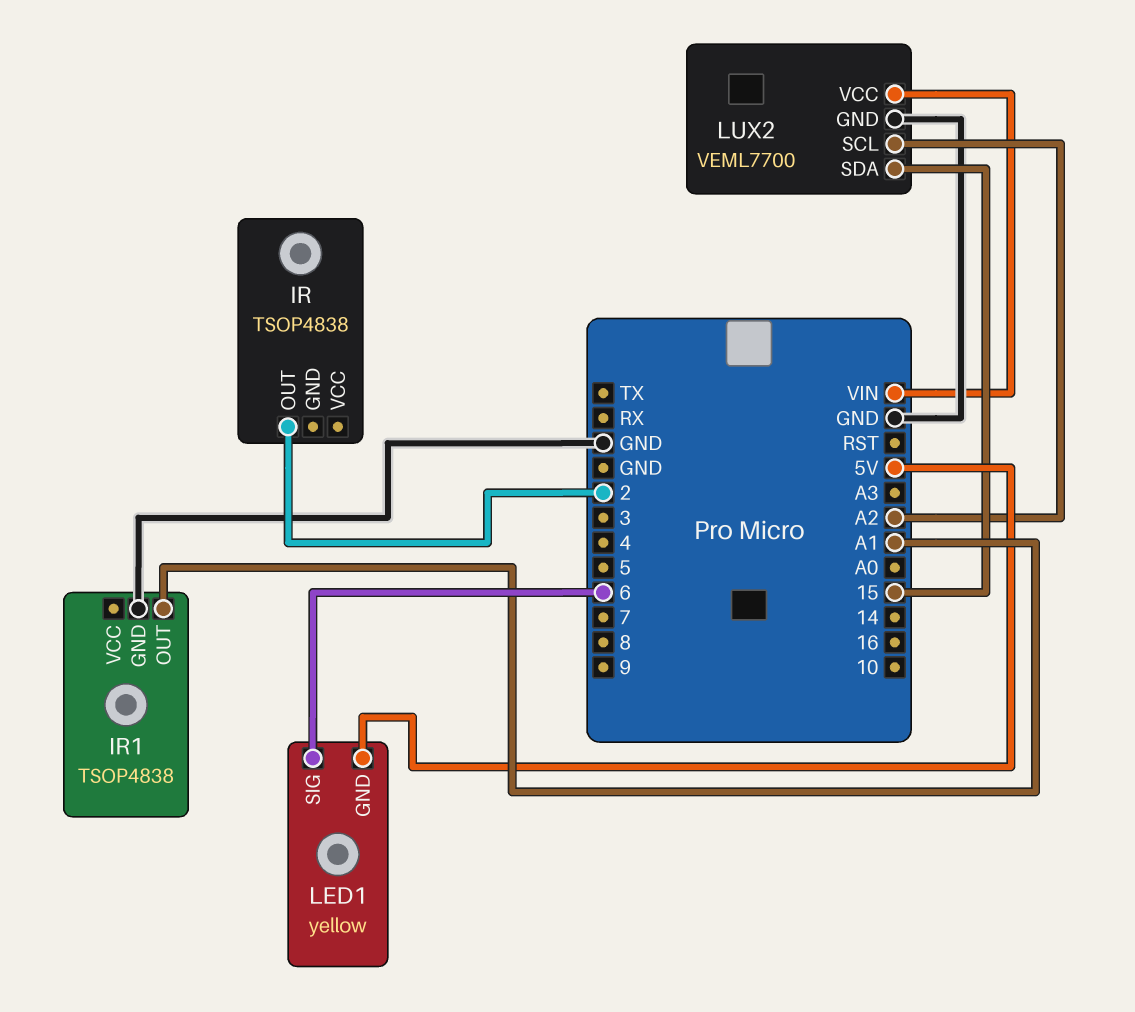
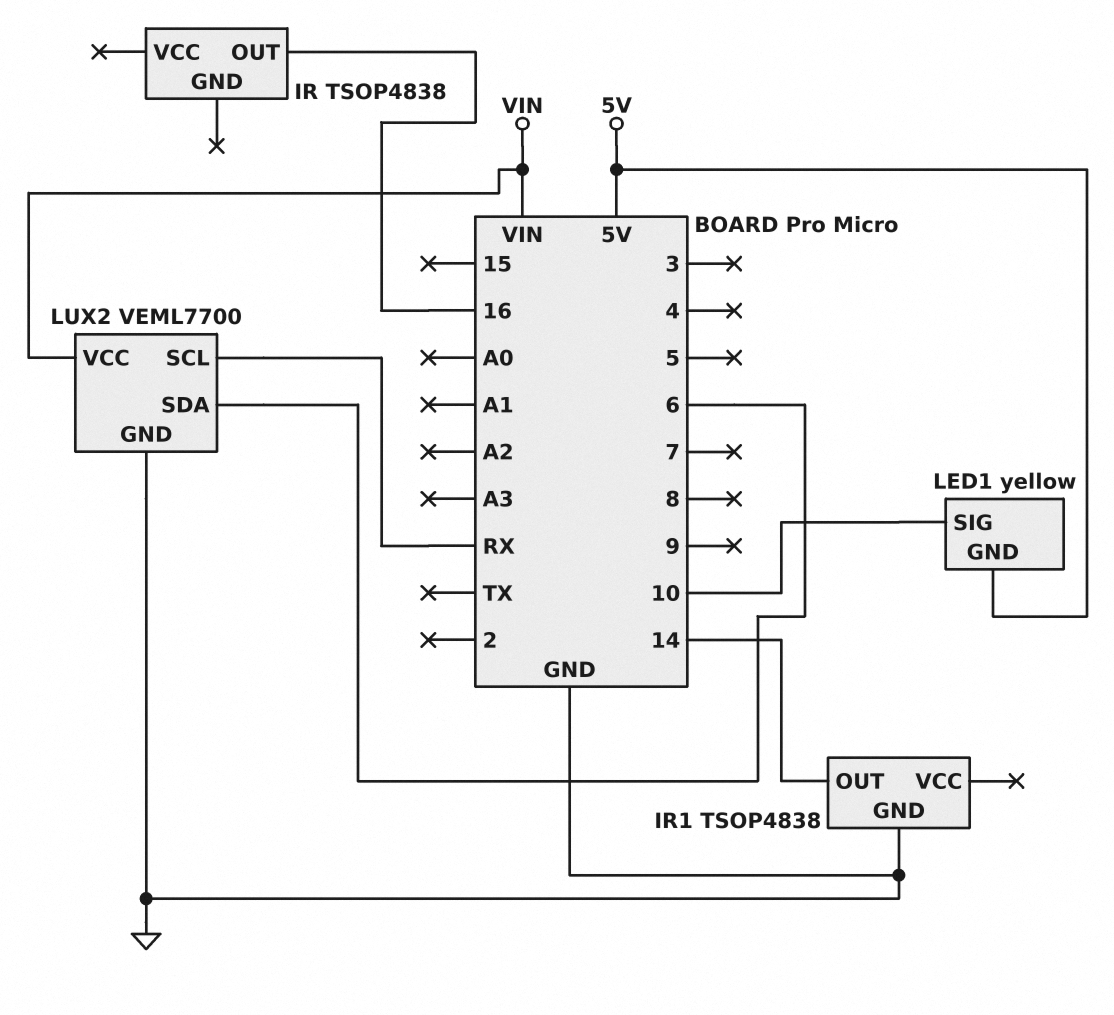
IR pin OUT: 2 -> 16
IR1 pin OUT: A1 -> 14
LED1 pin SIG: 6 -> 10
LUX2 pin SCL: A2 -> RX
LUX2 pin SDA: 15 -> 6

